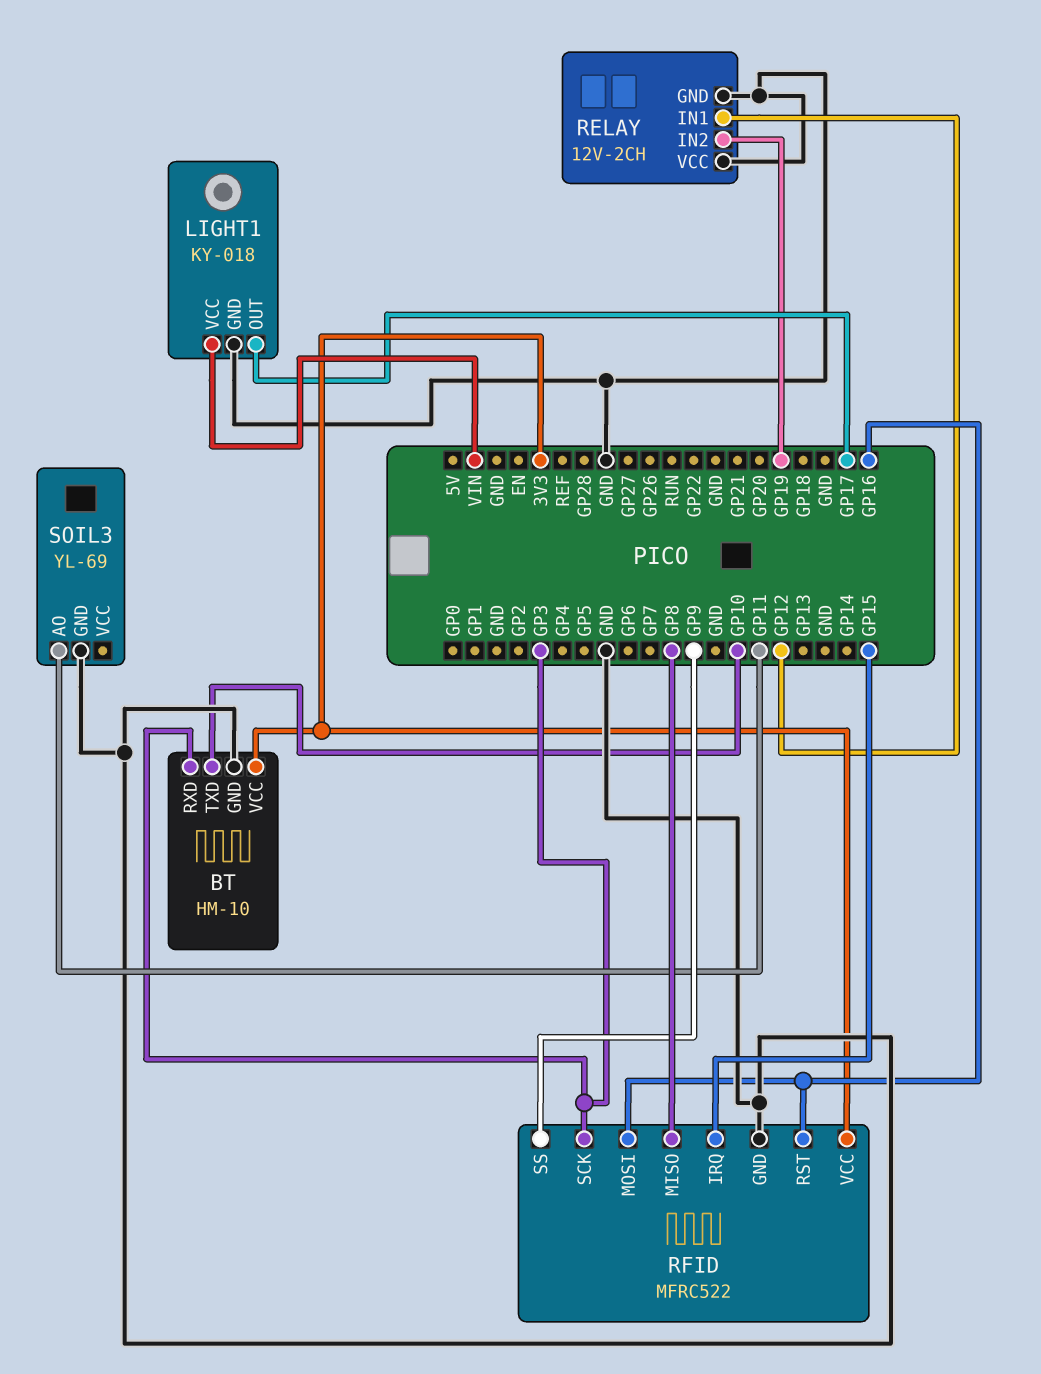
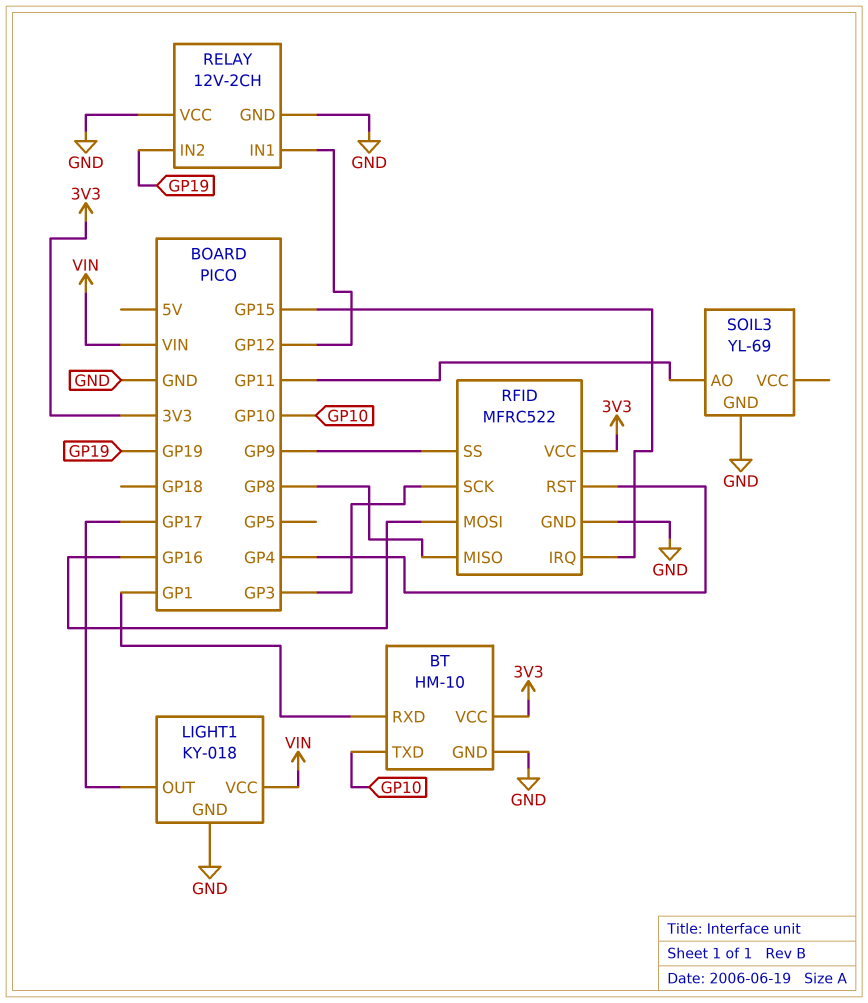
BT pin RXD: GP3 -> GP1
RFID pin RST: GP16 -> GP4

